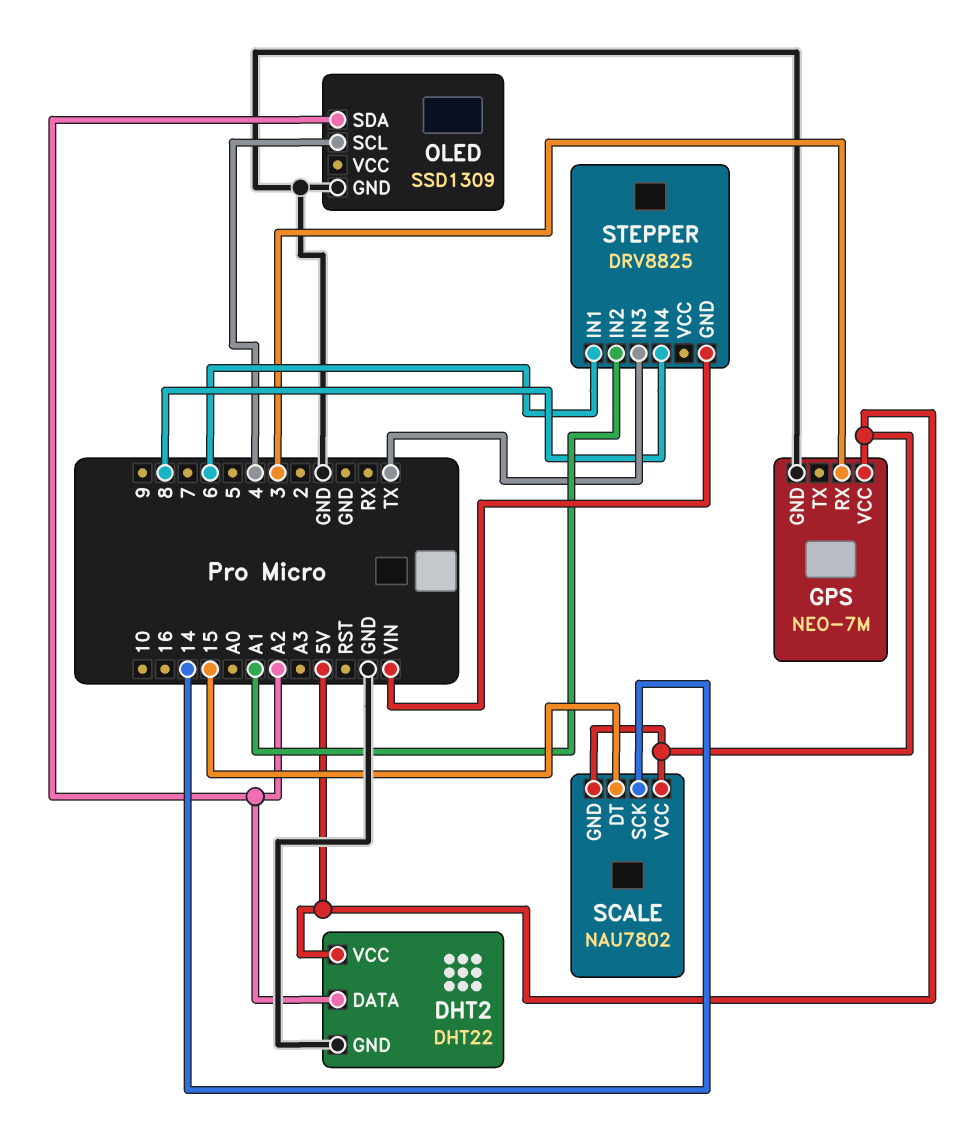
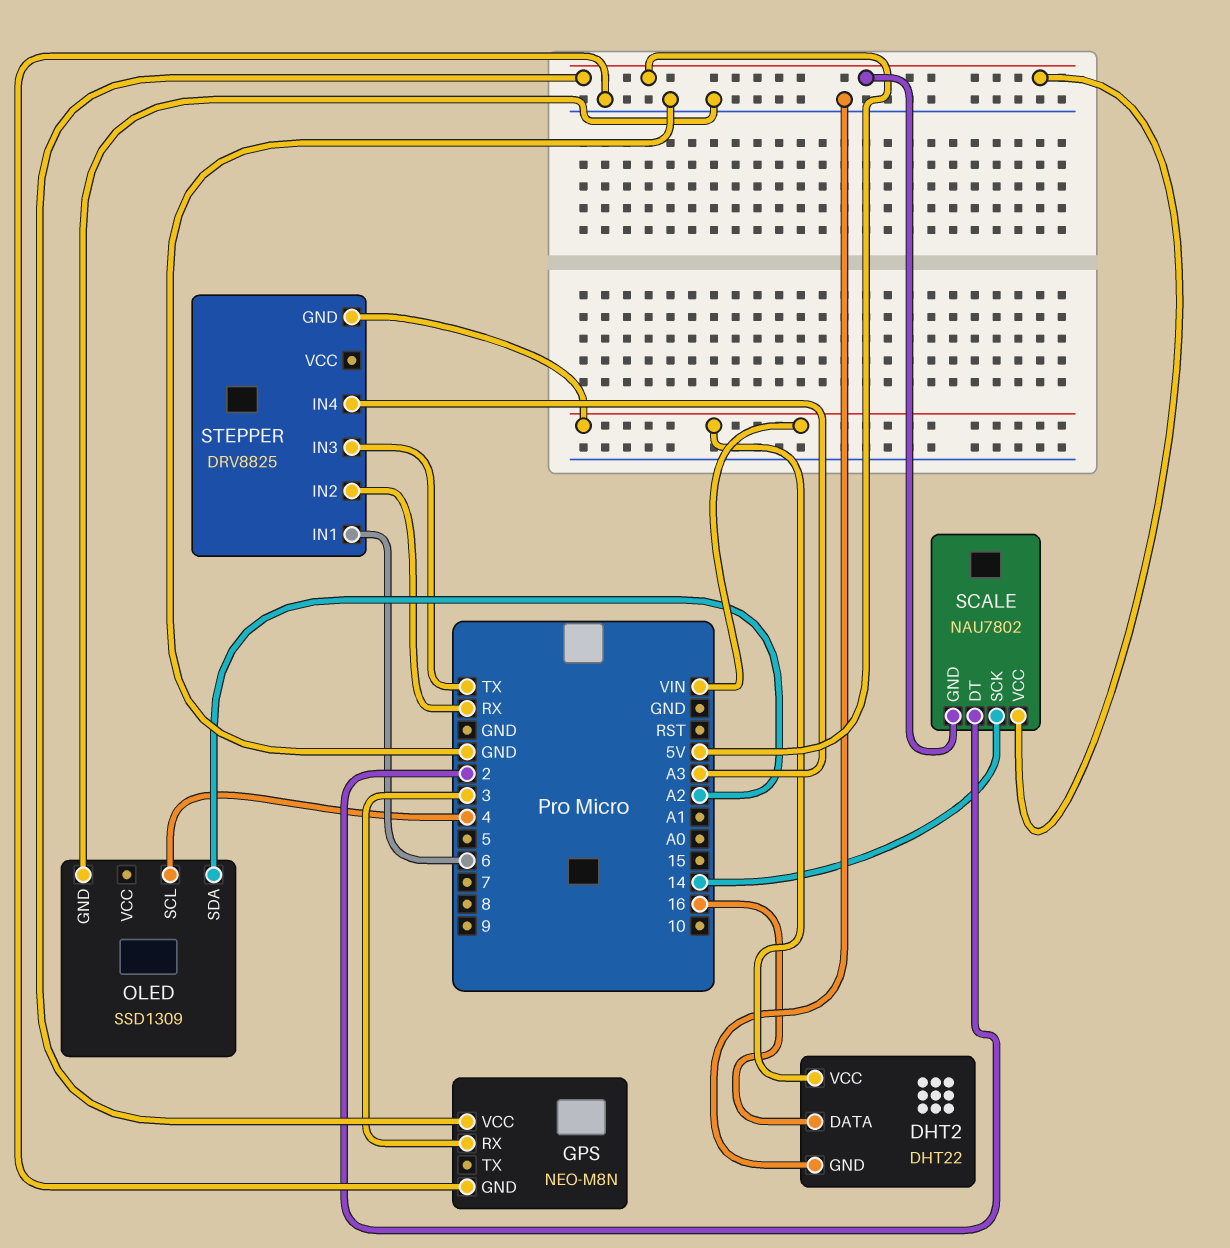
DHT2 pin DATA: A2 -> 16
DHT2 pin VCC: 5V -> VIN
GPS: NEO-7M -> NEO-M8N
SCALE pin DT: 15 -> 2
STEPPER pin IN2: A1 -> RX
STEPPER pin IN4: 8 -> A3

